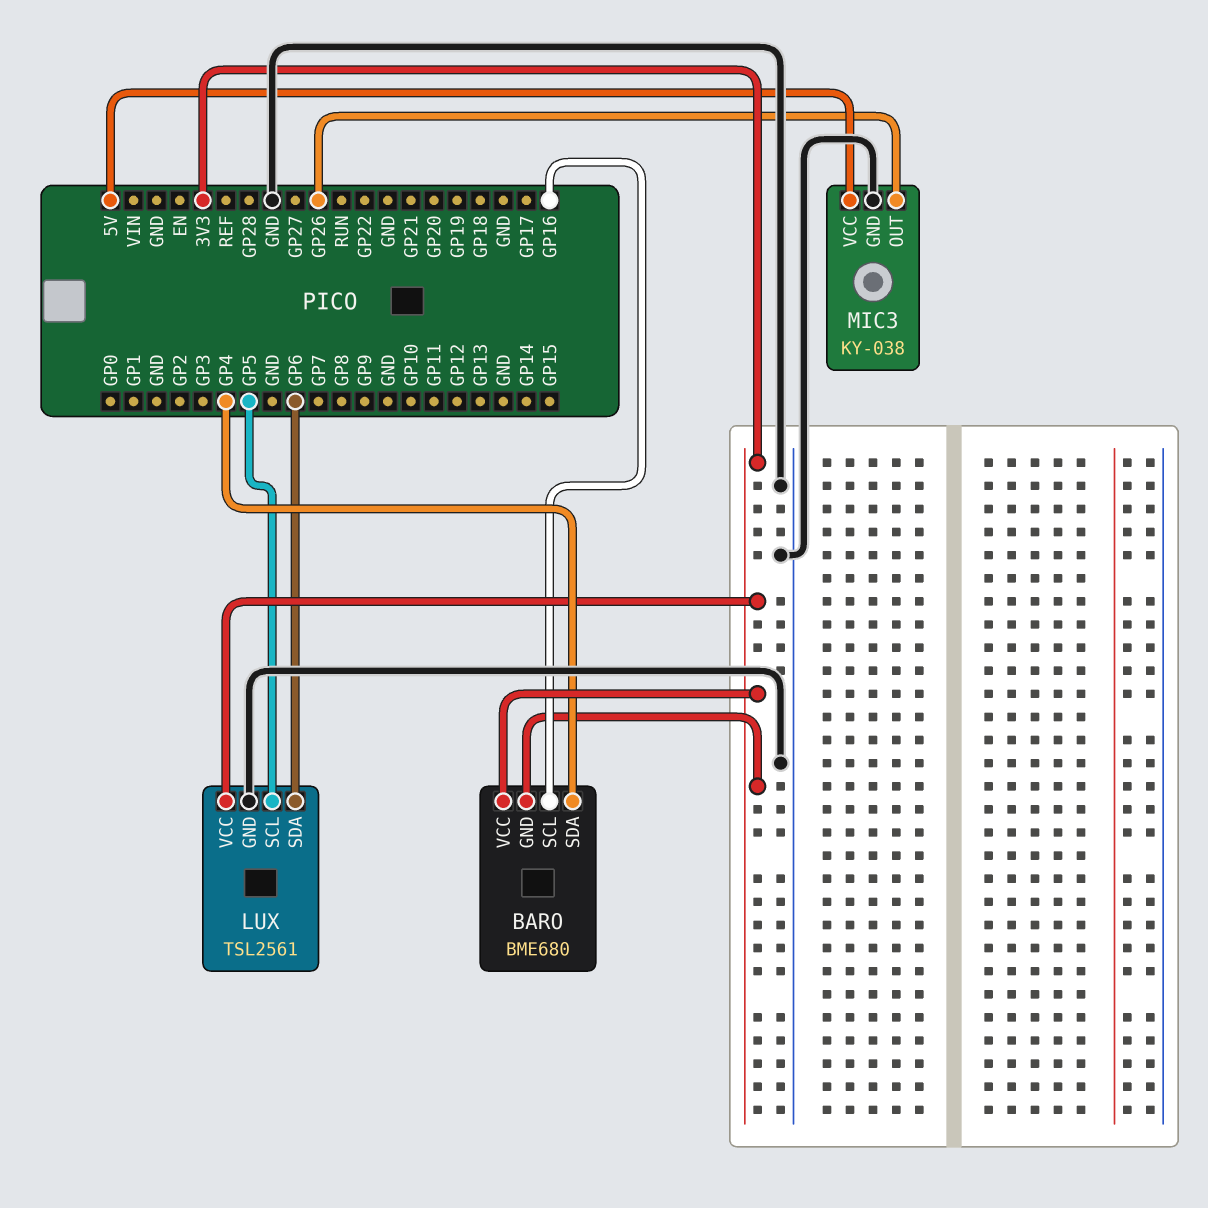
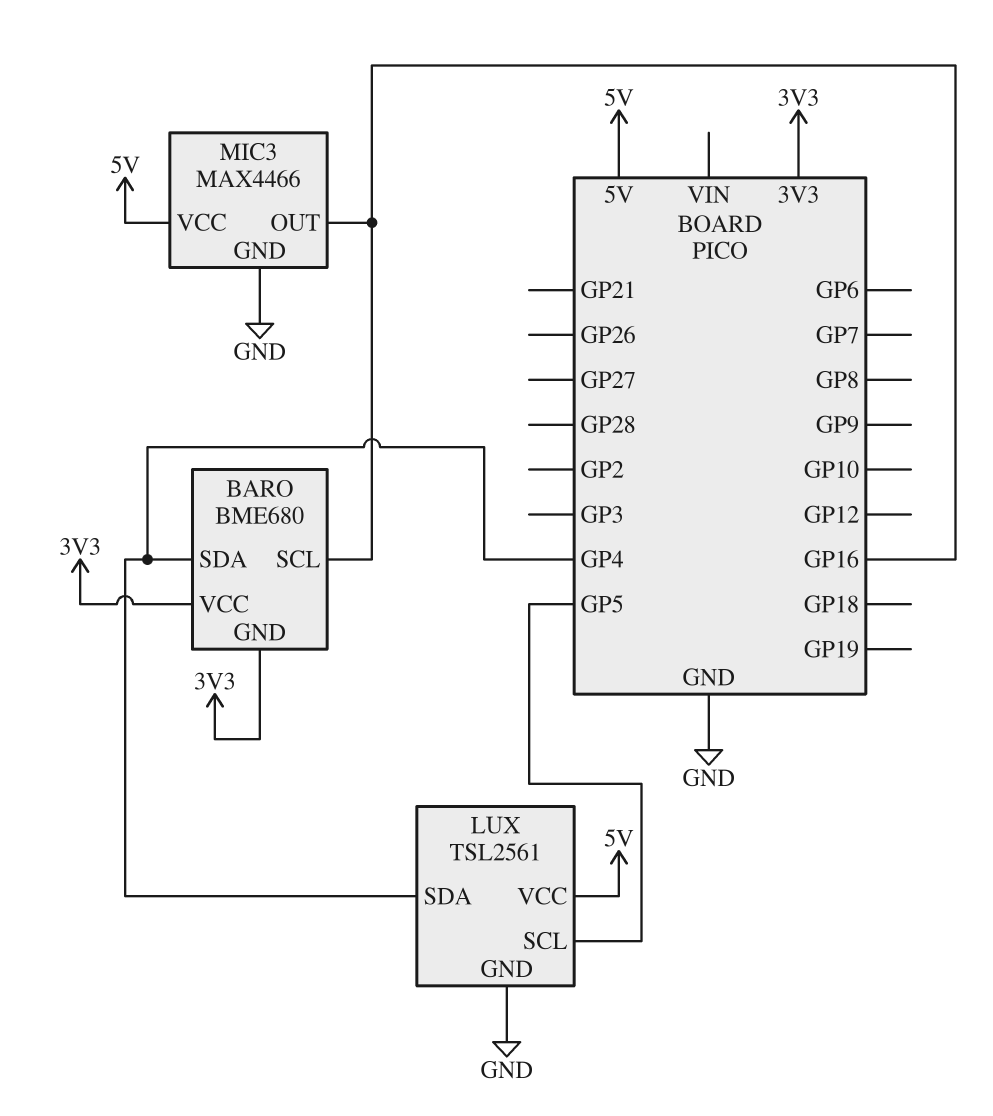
LUX pin SDA: GP6 -> GP4
LUX pin VCC: 3V3 -> 5V
MIC3: KY-038 -> MAX4466
MIC3 pin OUT: GP26 -> GP16

